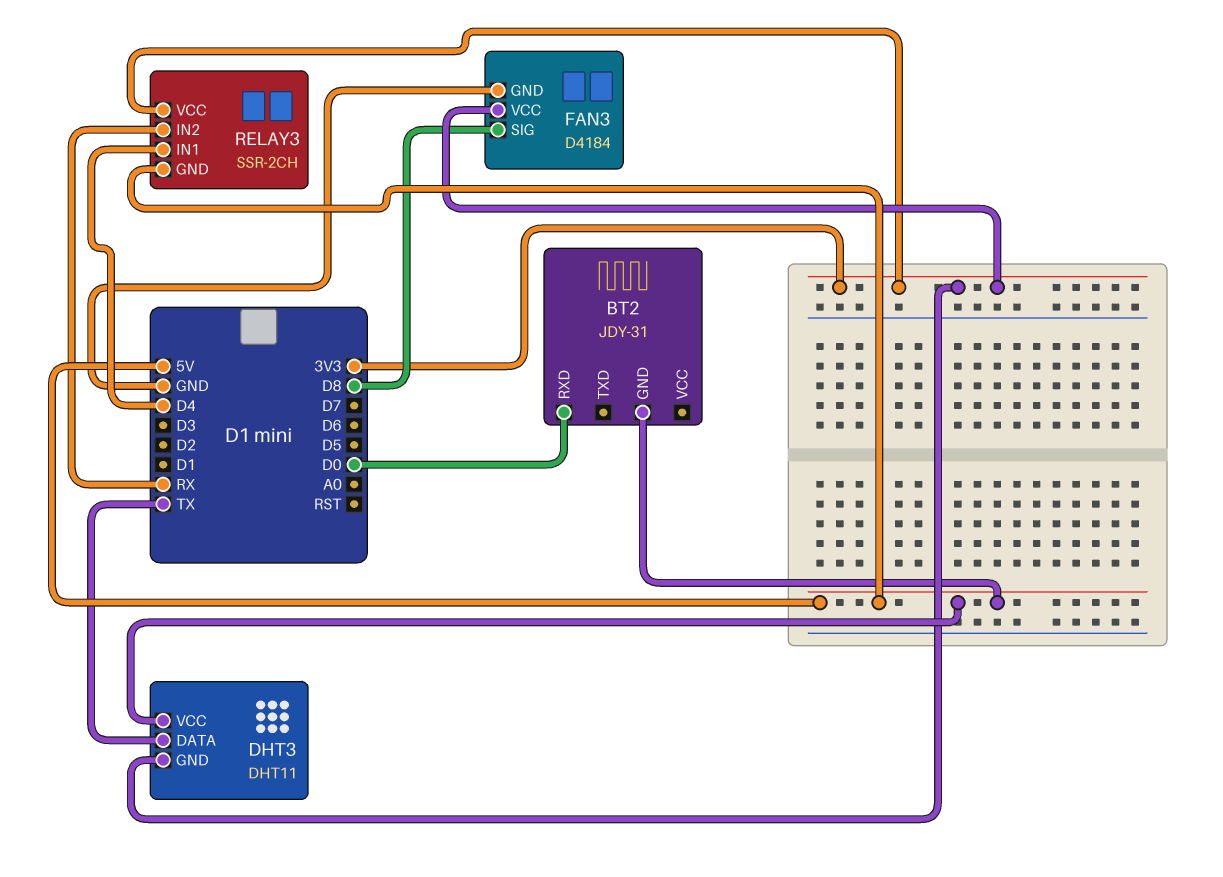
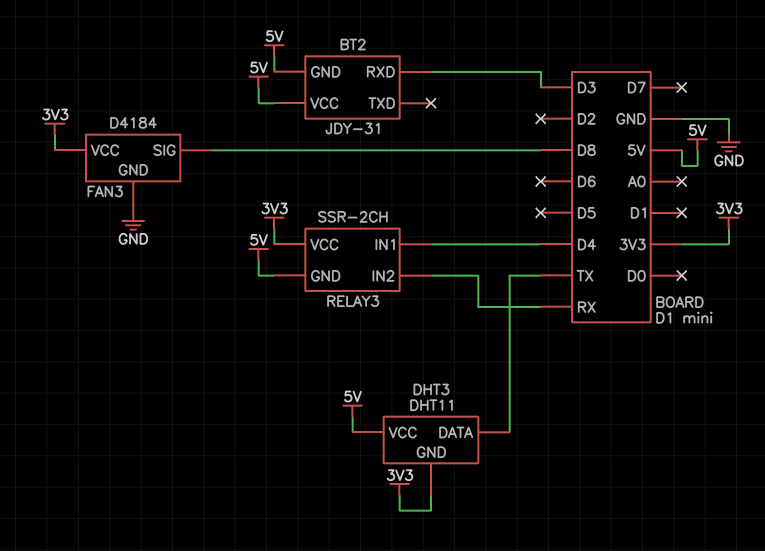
BT2 pin RXD: D0 -> D3
BT2 pin VCC: none -> 5V

